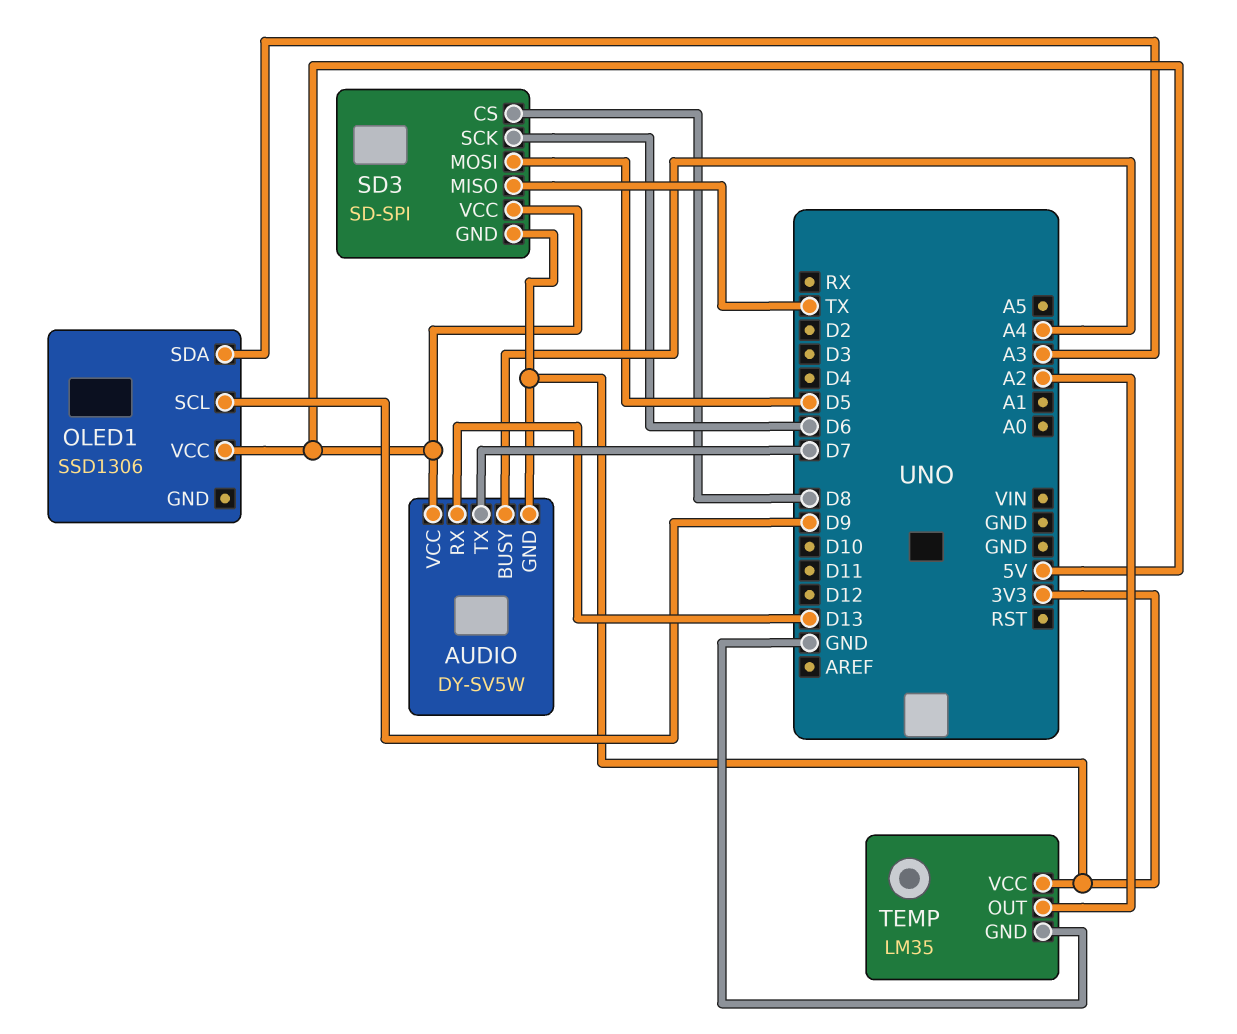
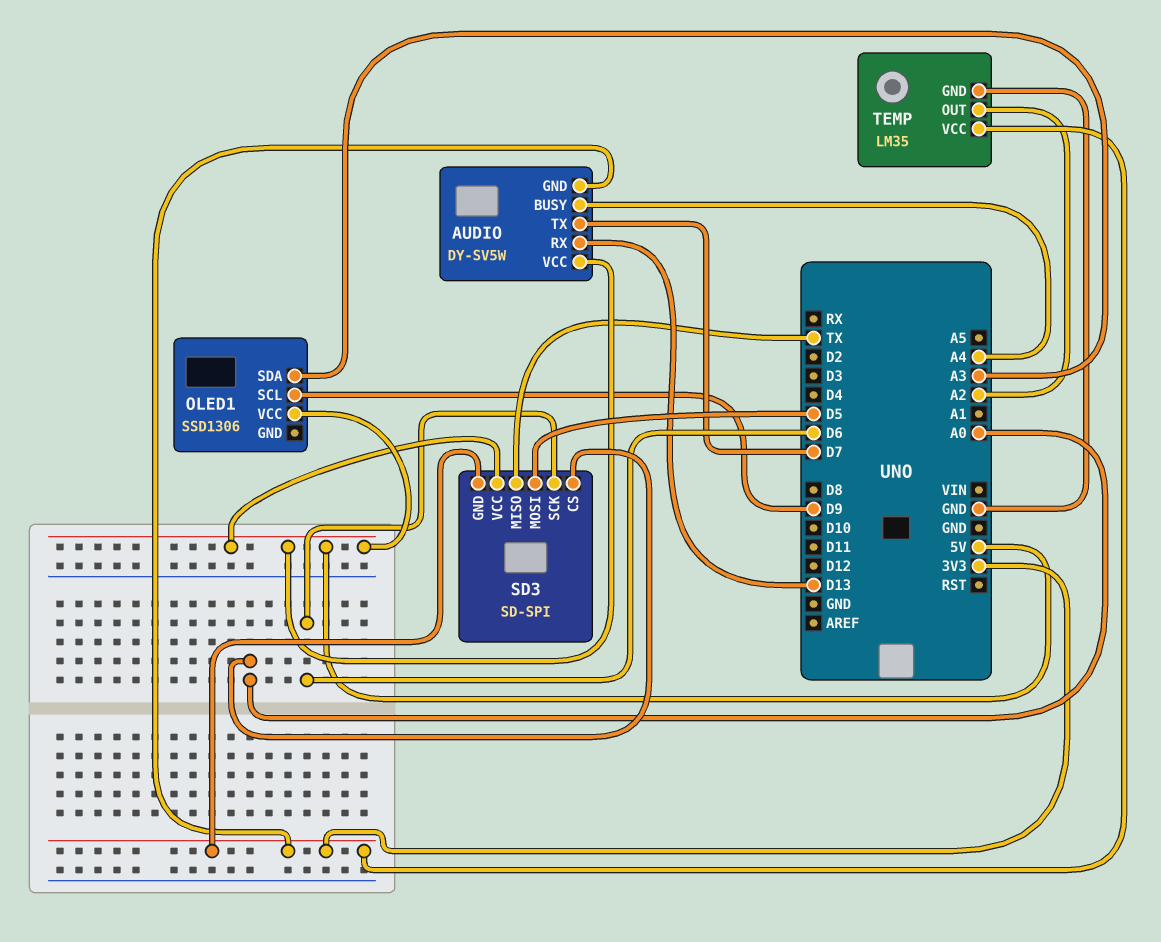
SD3 pin CS: D8 -> A0

